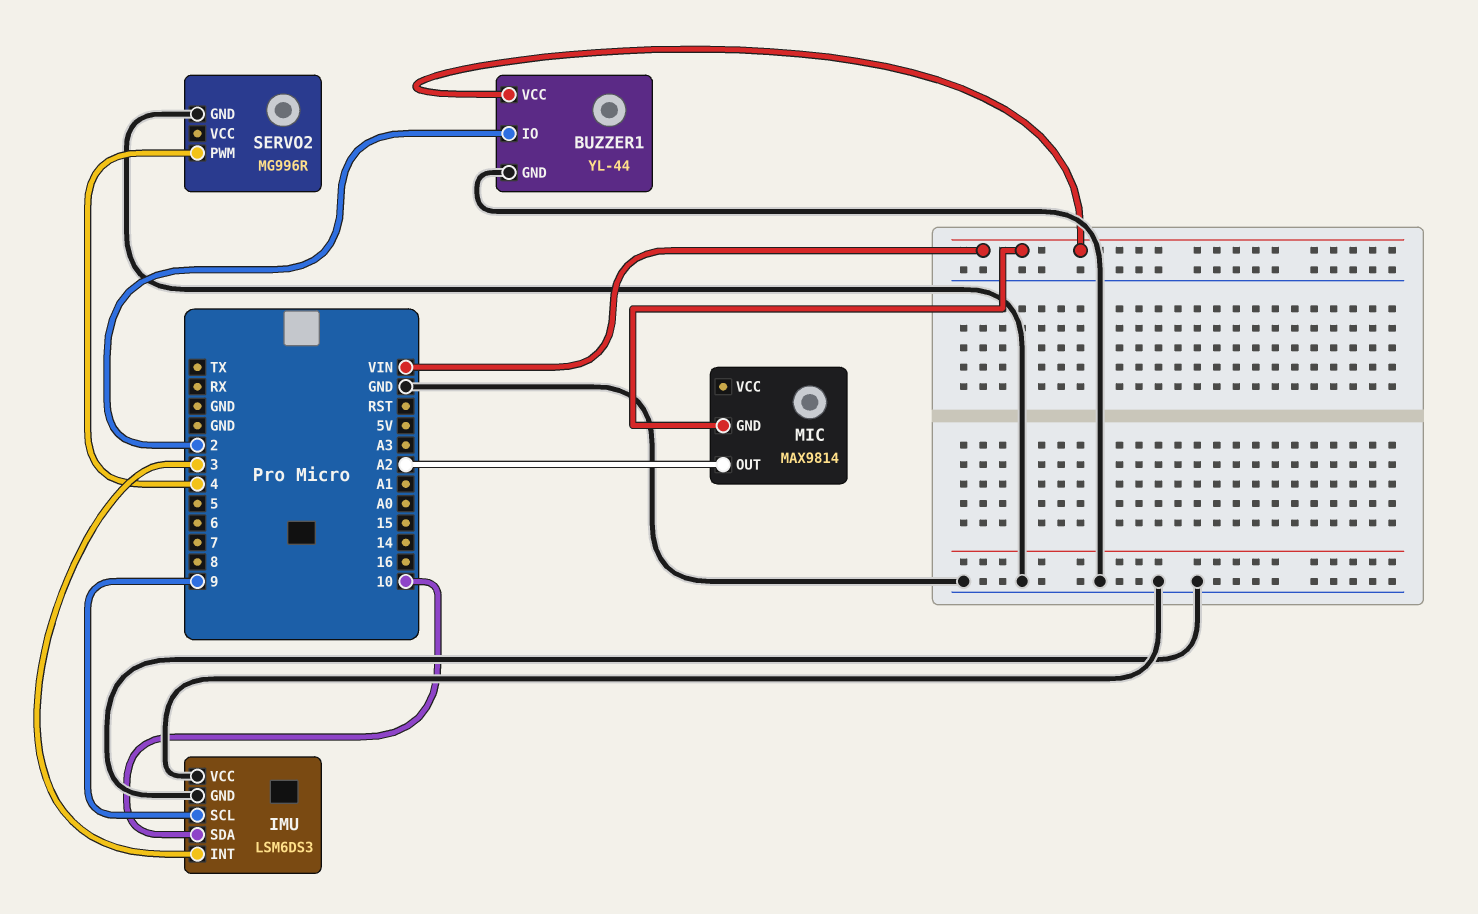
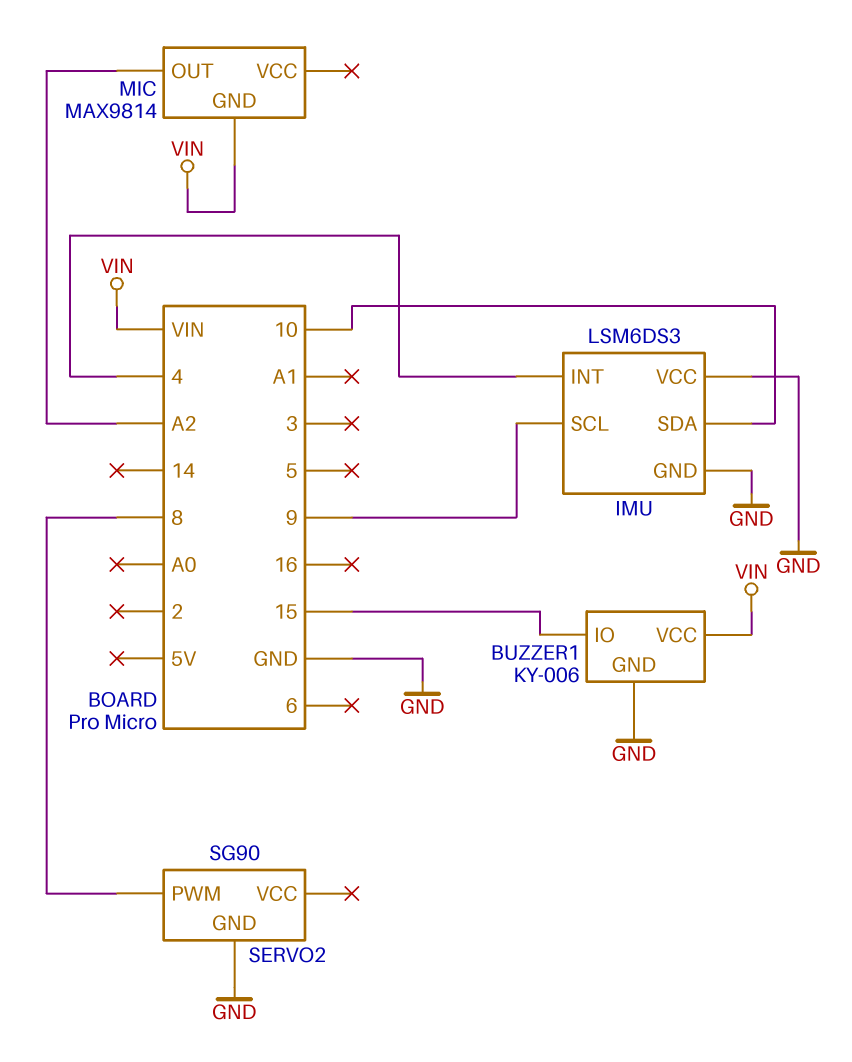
BUZZER1: YL-44 -> KY-006
BUZZER1 pin IO: 2 -> 15
IMU pin INT: 3 -> 4
SERVO2: MG996R -> SG90
SERVO2 pin PWM: 4 -> 8

